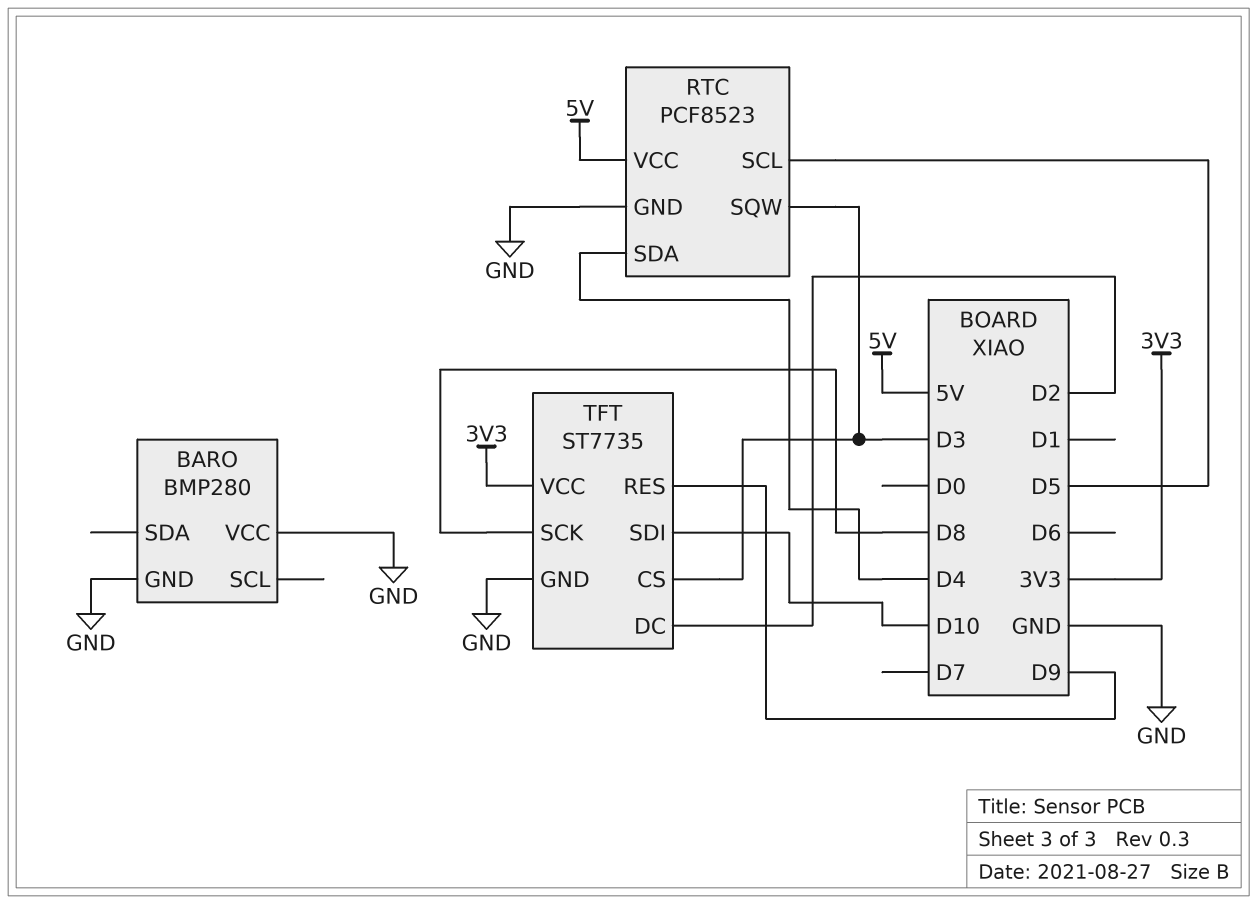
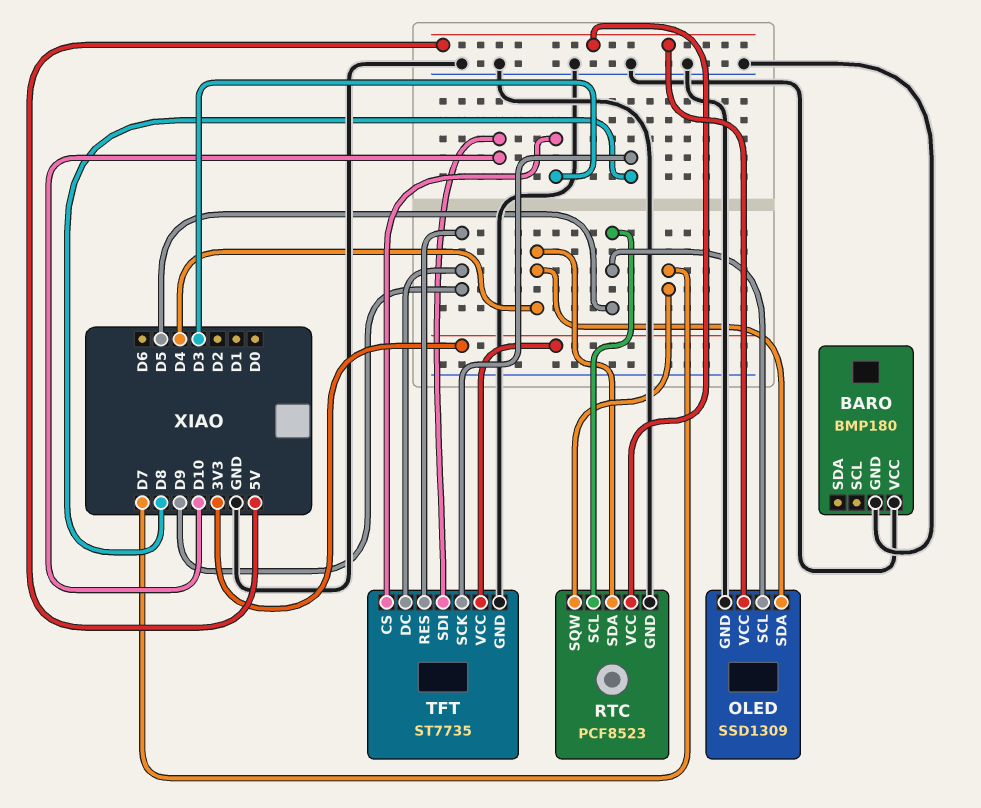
BARO: BMP280 -> BMP180
OLED: none -> SSD1309
OLED pin GND: none -> GND
OLED pin SCL: none -> D5
OLED pin SDA: none -> D4
OLED pin VCC: none -> 5V
RTC pin SQW: D3 -> D7
TFT pin DC: D2 -> D9

